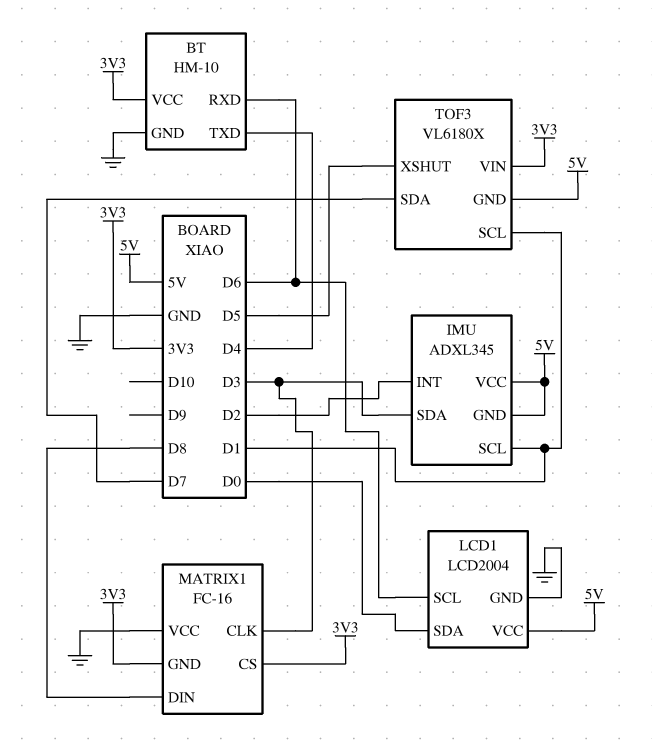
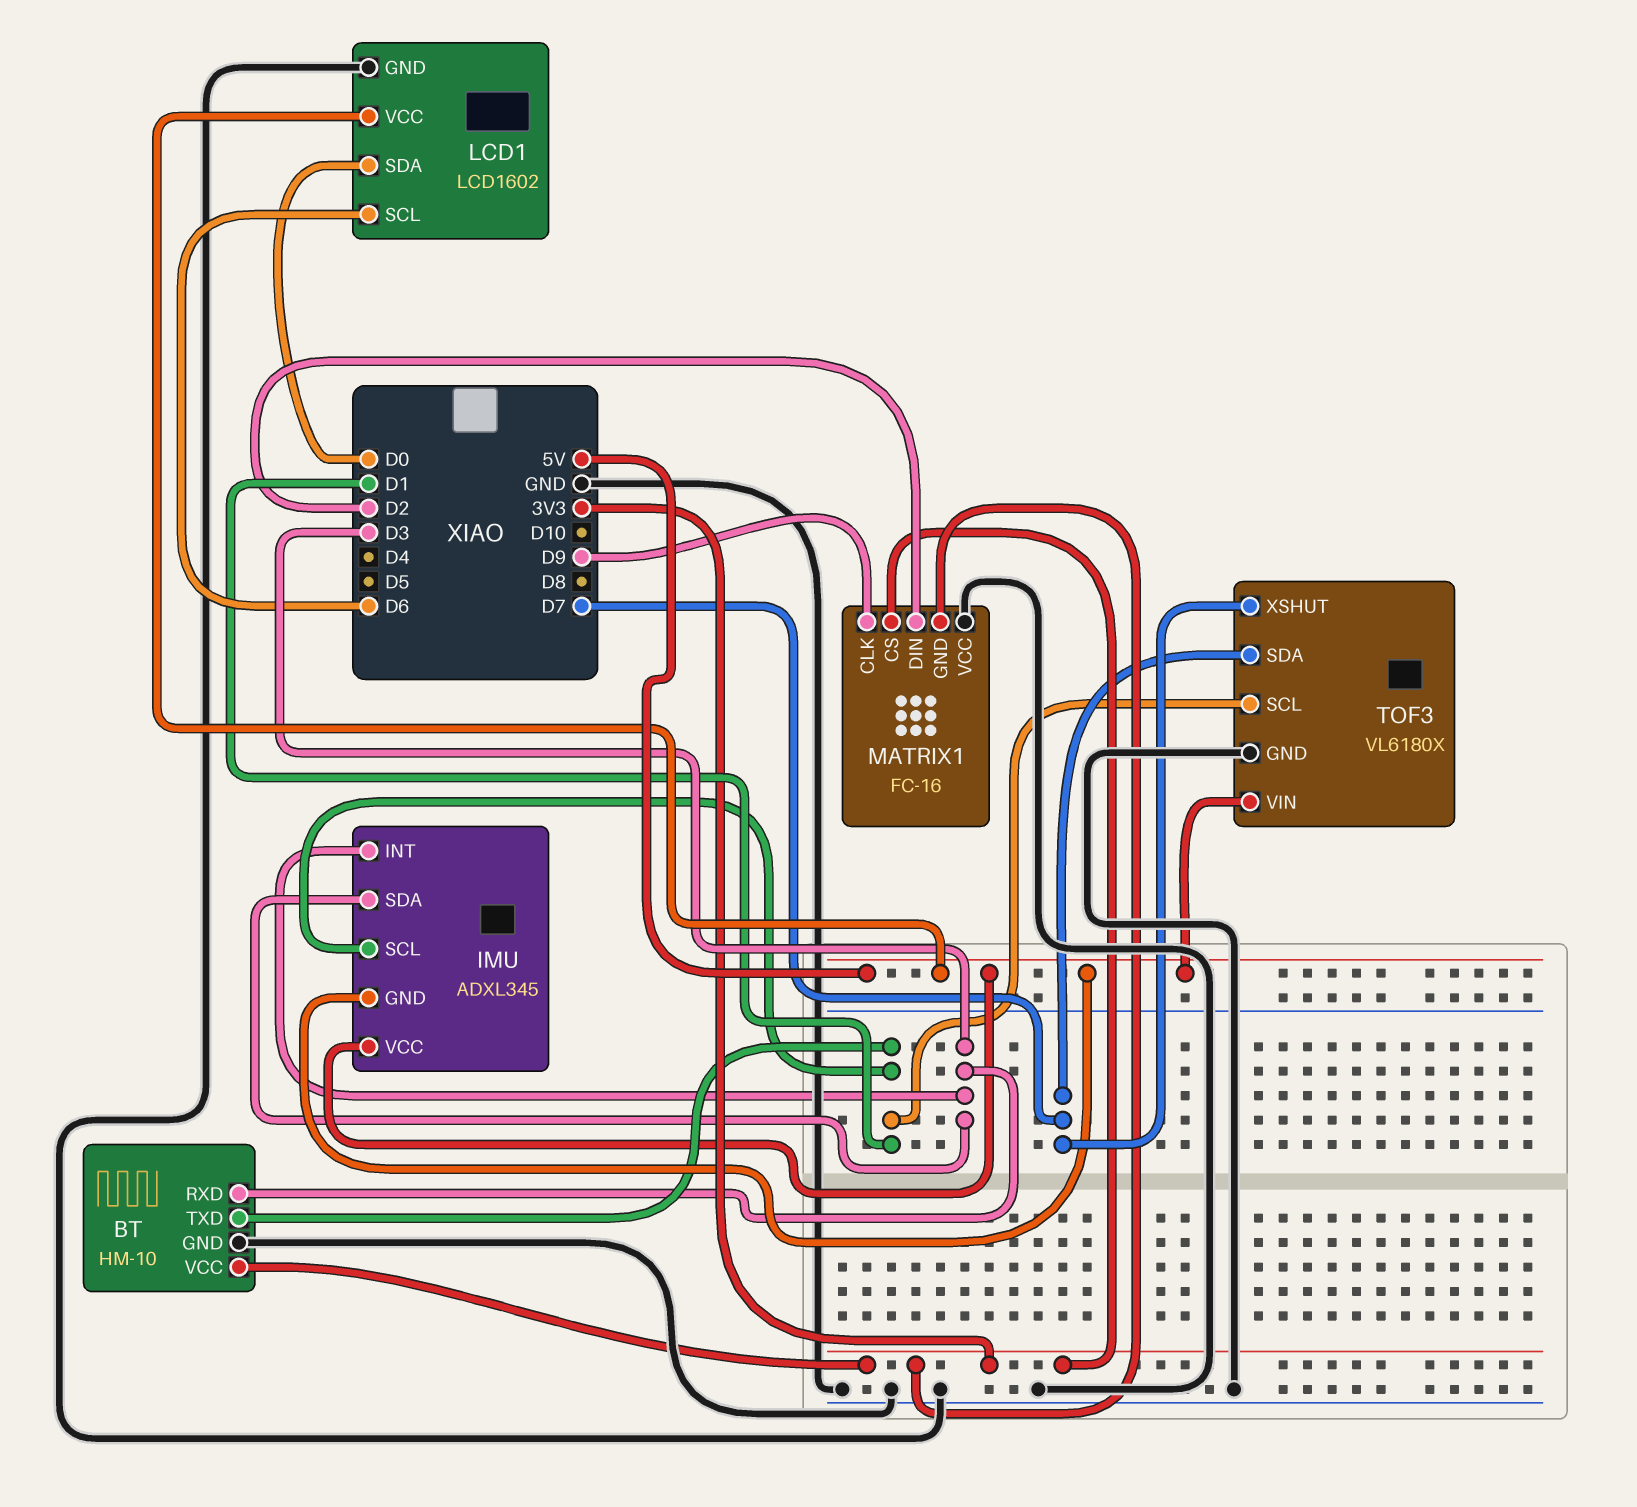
BT pin RXD: D6 -> D3
BT pin TXD: D4 -> D1
IMU pin INT: D2 -> D3
LCD1: LCD2004 -> LCD1602
MATRIX1 pin CLK: D3 -> D9
MATRIX1 pin DIN: D8 -> D2
TOF3 pin GND: 5V -> GND
TOF3 pin VIN: 3V3 -> 5V
TOF3 pin XSHUT: D5 -> D7

